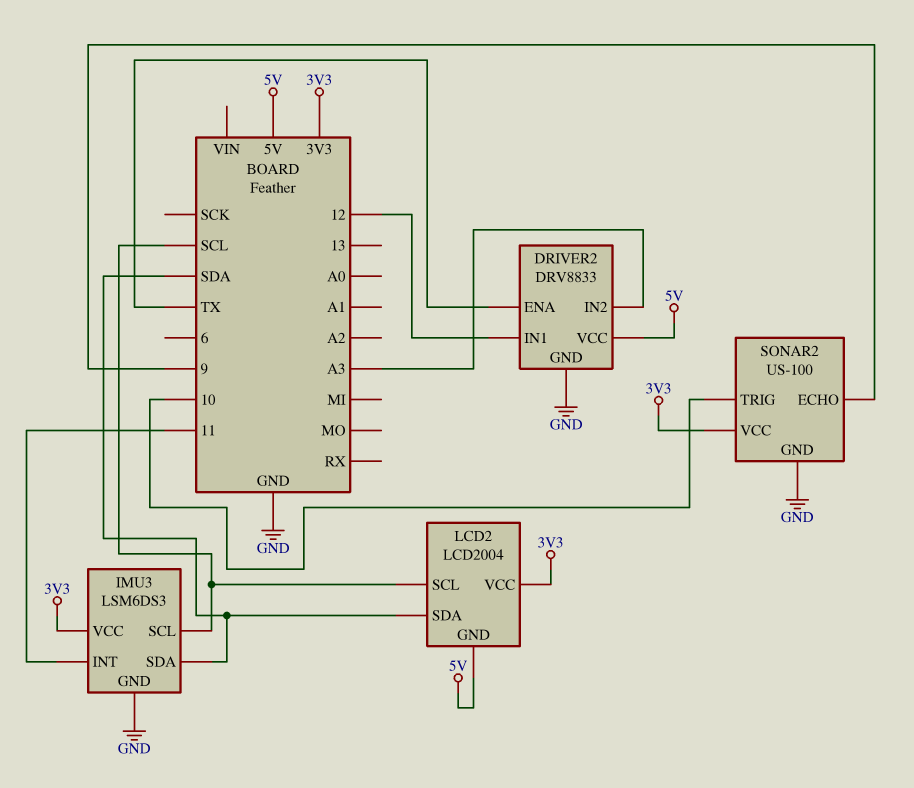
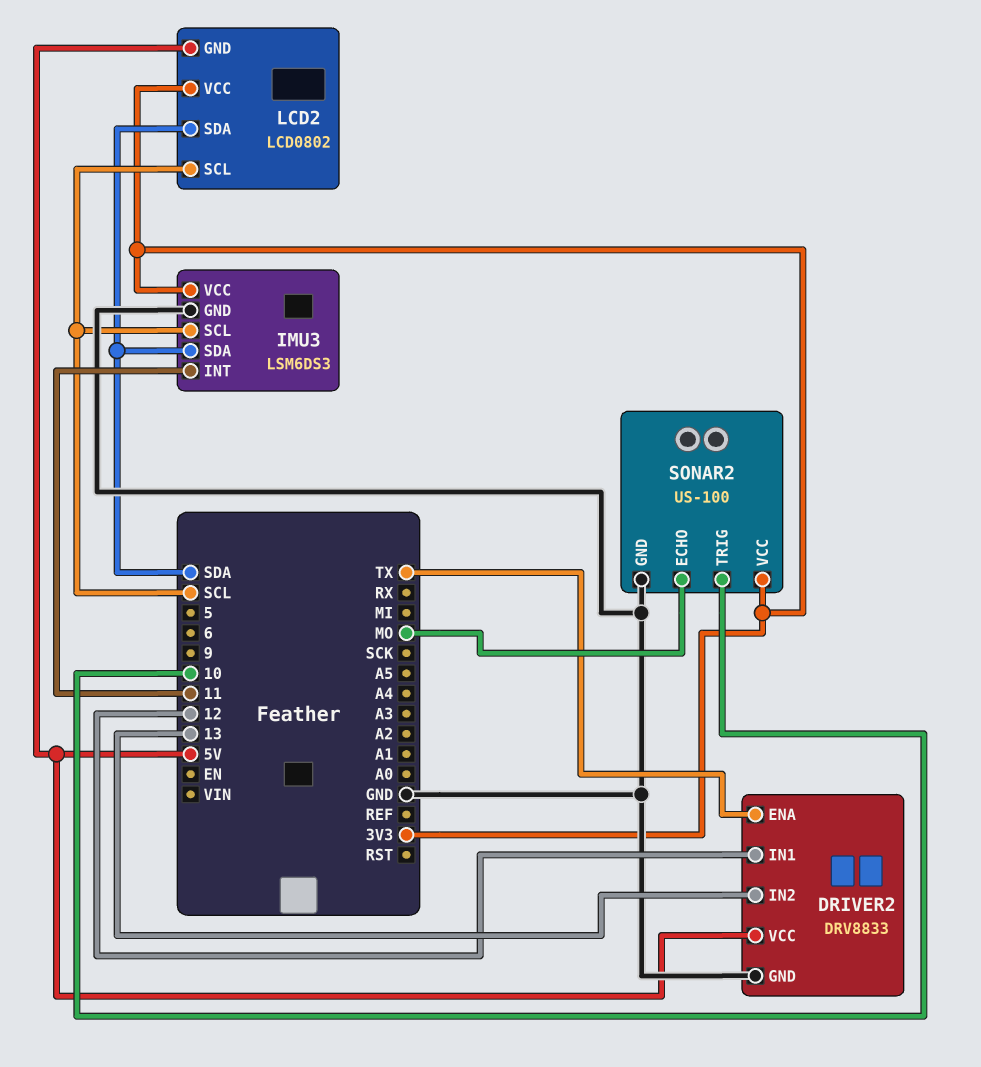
DRIVER2 pin IN2: A3 -> 13
LCD2: LCD2004 -> LCD0802
SONAR2 pin ECHO: 9 -> MO

